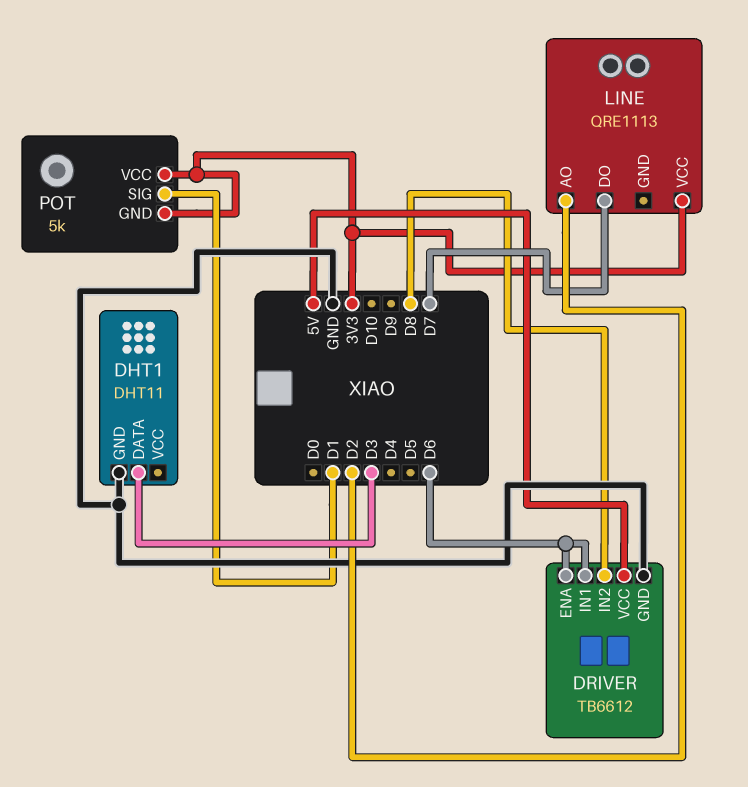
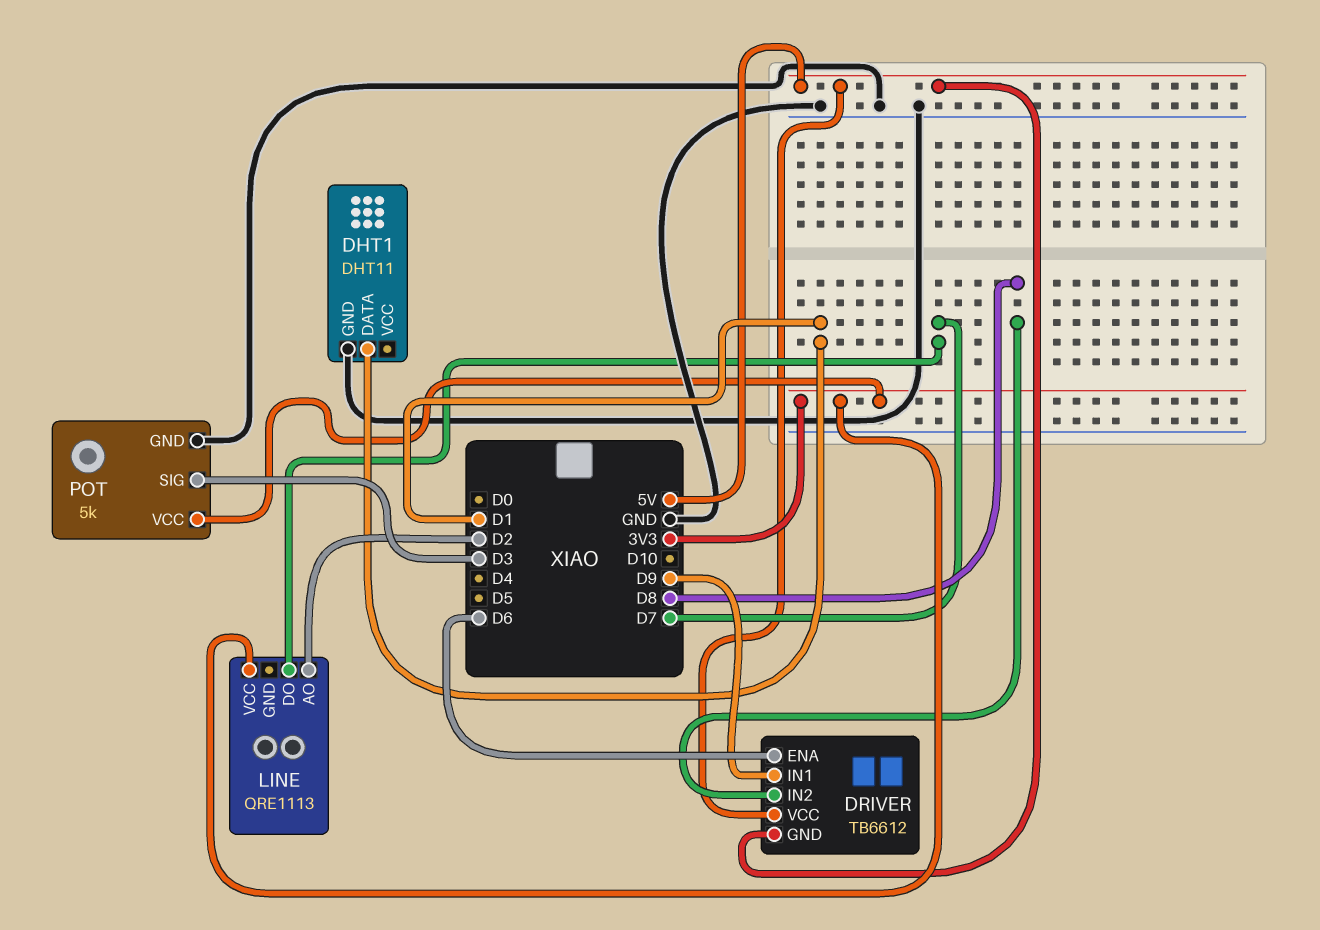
DHT1 pin DATA: D3 -> D1
DRIVER pin GND: GND -> 5V
DRIVER pin IN1: D6 -> D9
POT pin GND: 3V3 -> GND
POT pin SIG: D1 -> D3

